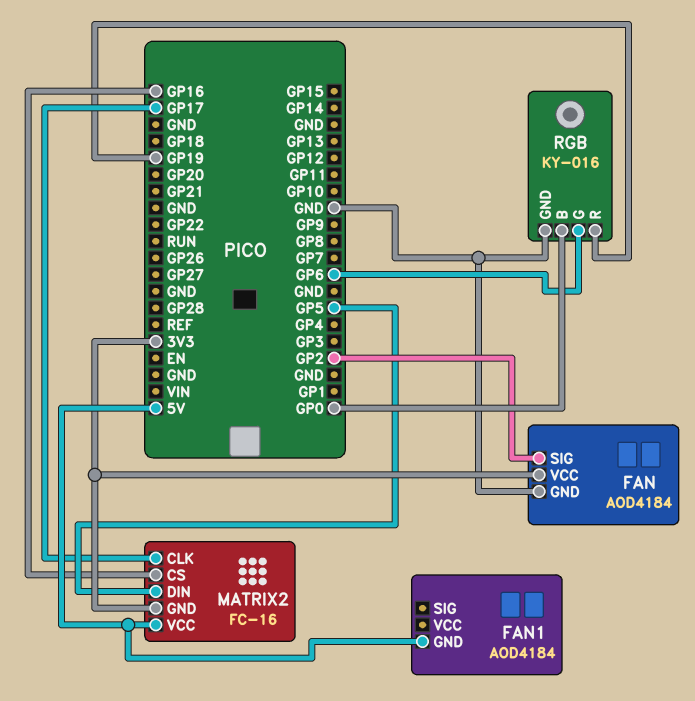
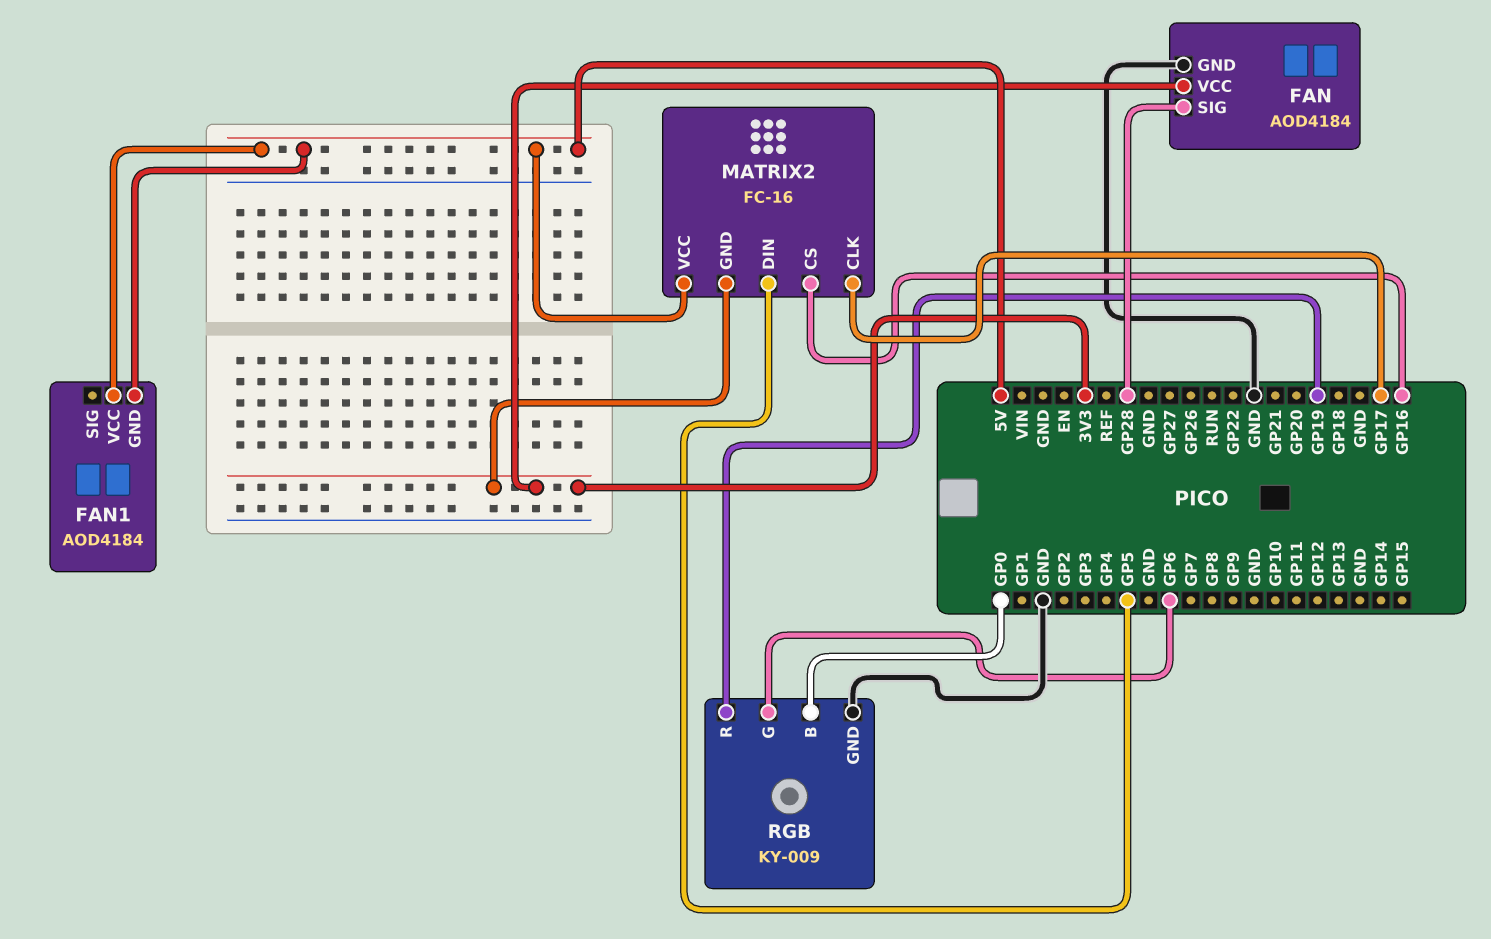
FAN pin SIG: GP2 -> GP28
FAN1 pin VCC: none -> 5V
RGB: KY-016 -> KY-009

